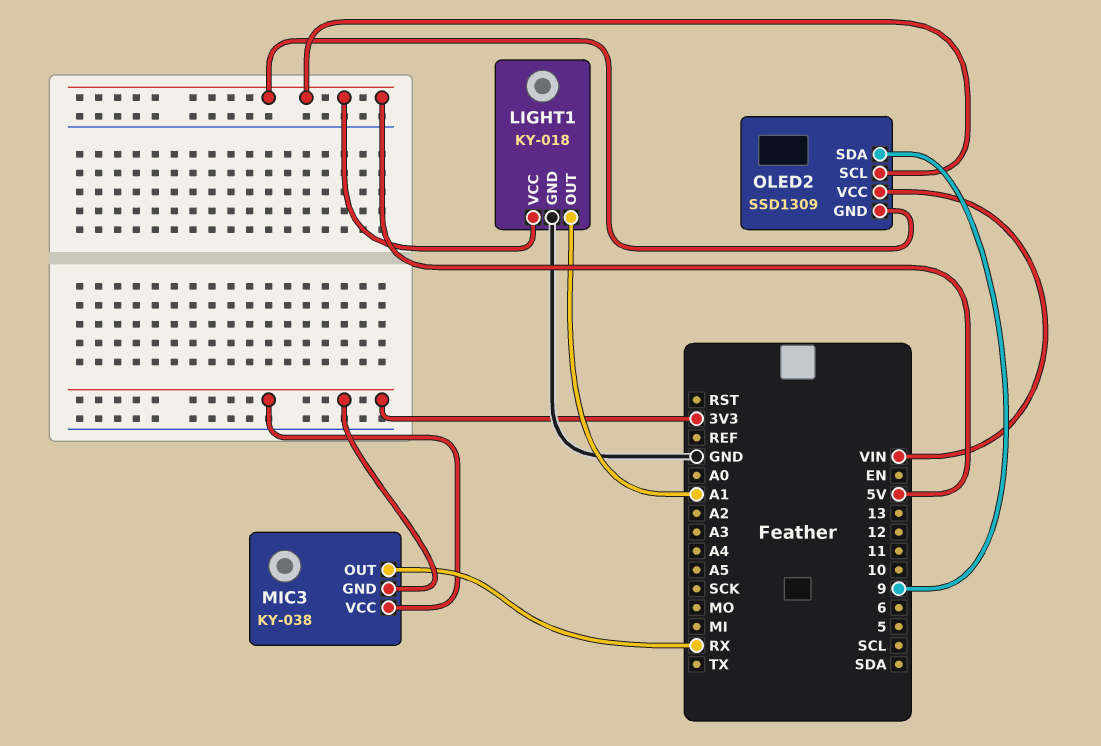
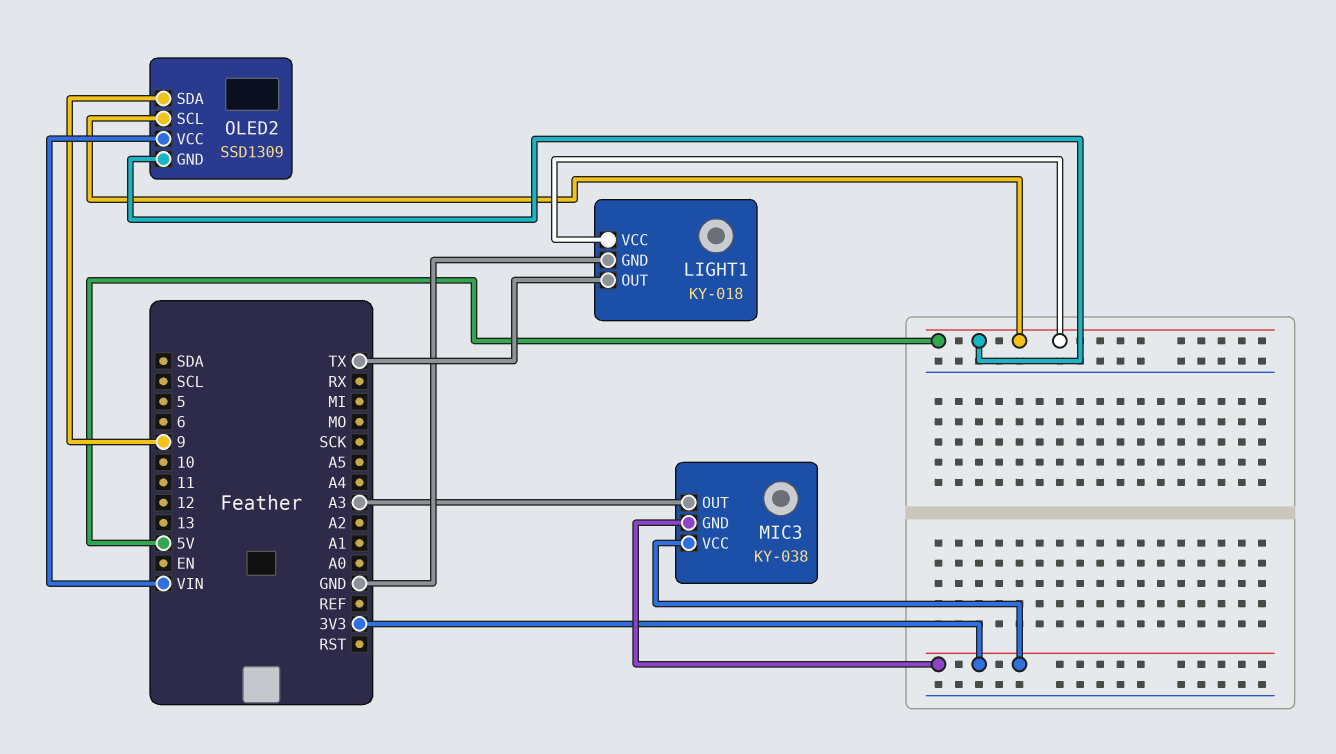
LIGHT1 pin OUT: A1 -> TX
MIC3 pin OUT: RX -> A3

